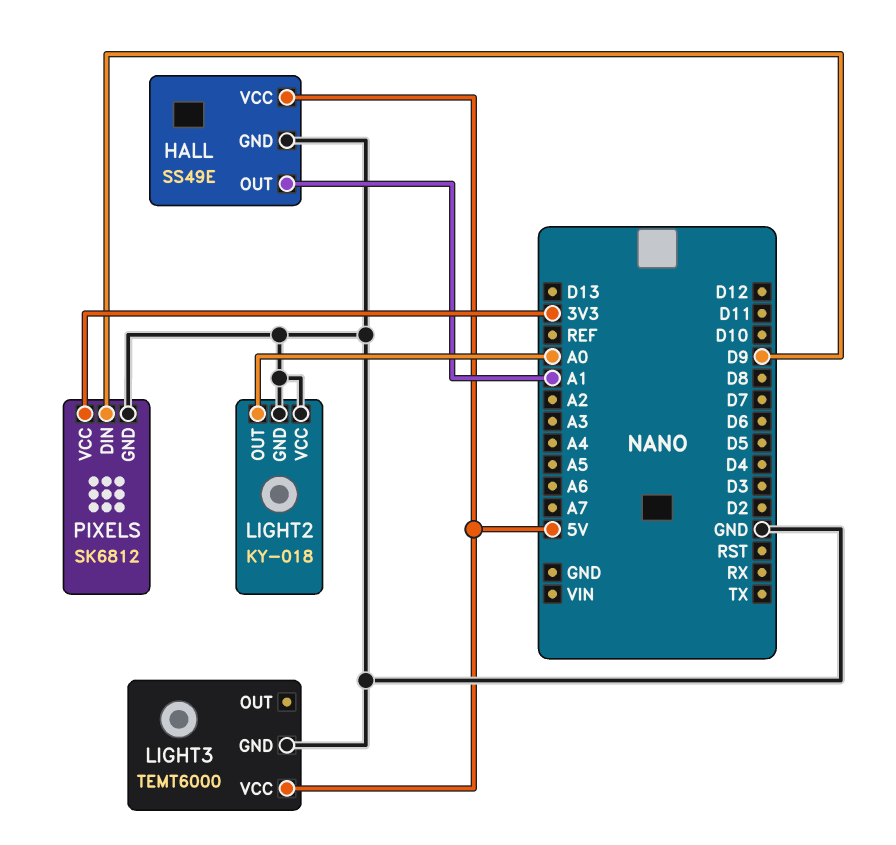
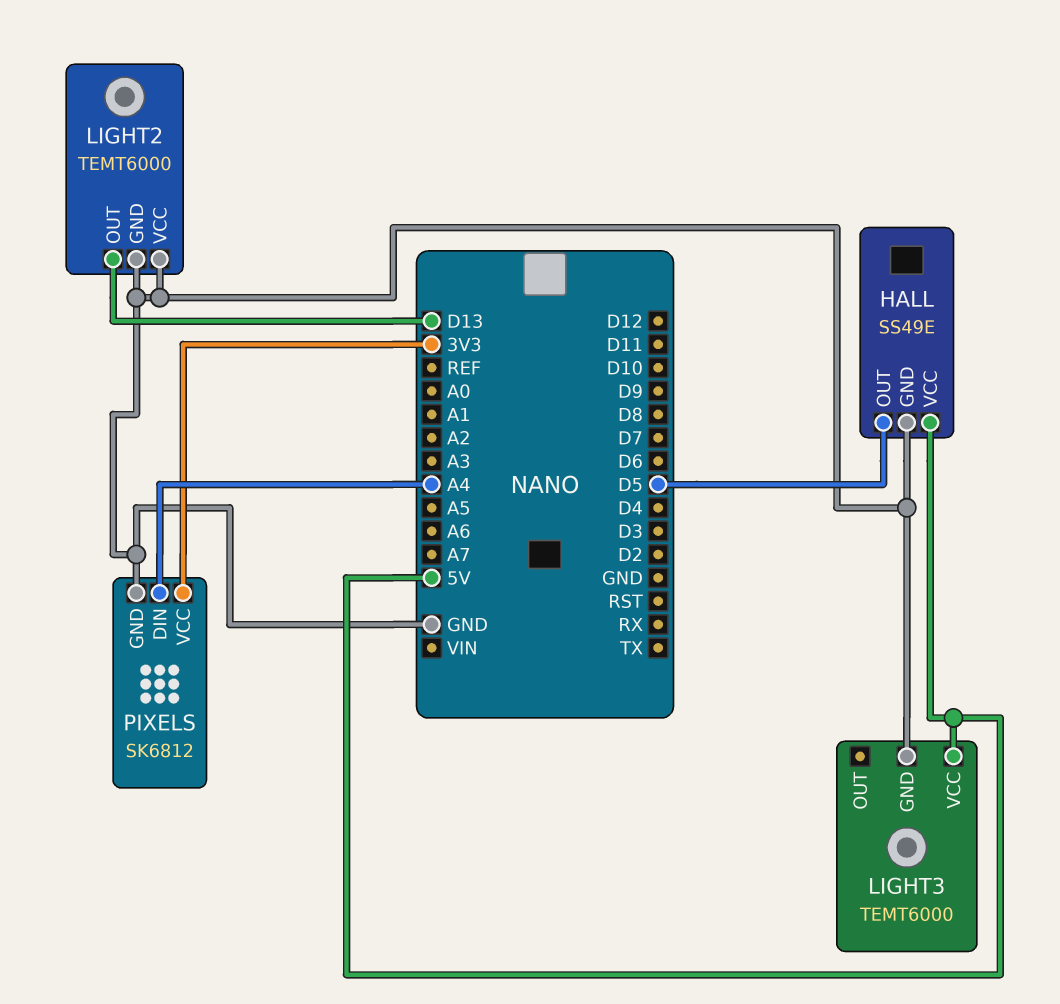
HALL pin OUT: A1 -> D5
LIGHT2: KY-018 -> TEMT6000
LIGHT2 pin OUT: A0 -> D13
PIXELS pin DIN: D9 -> A4

